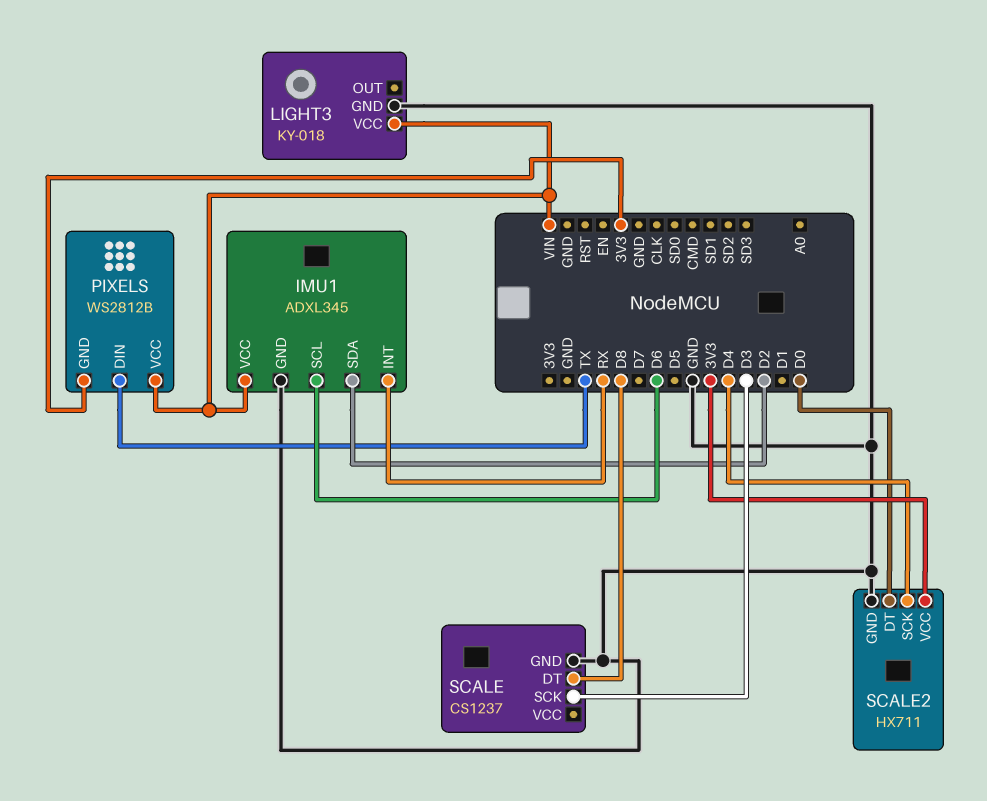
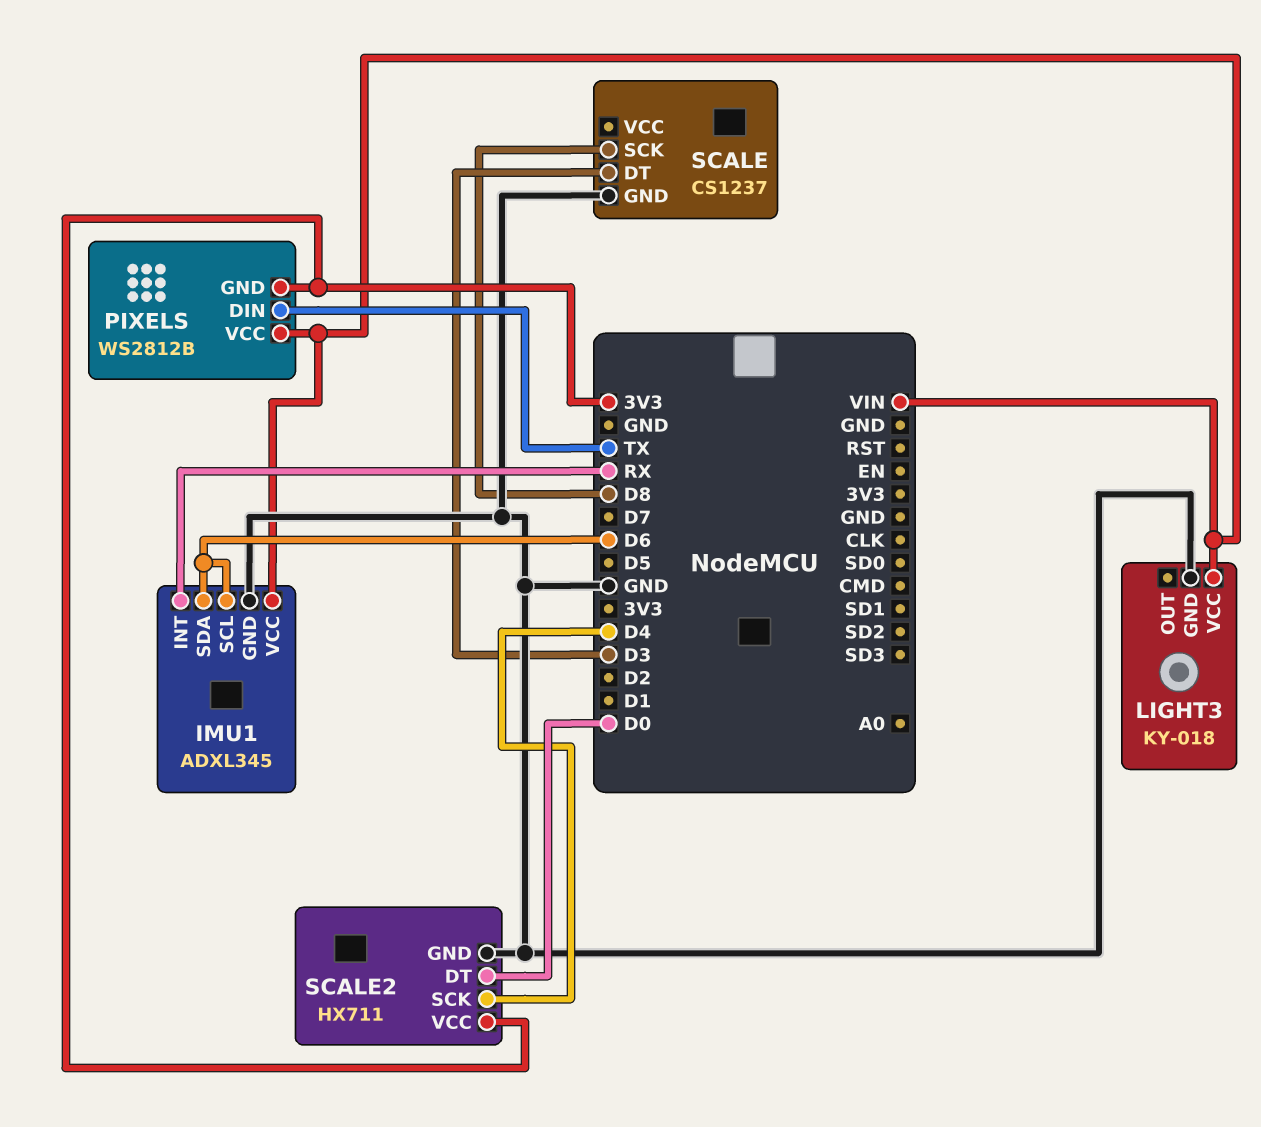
IMU1 pin SDA: D2 -> D6
SCALE pin DT: D8 -> D3
SCALE pin SCK: D3 -> D8

